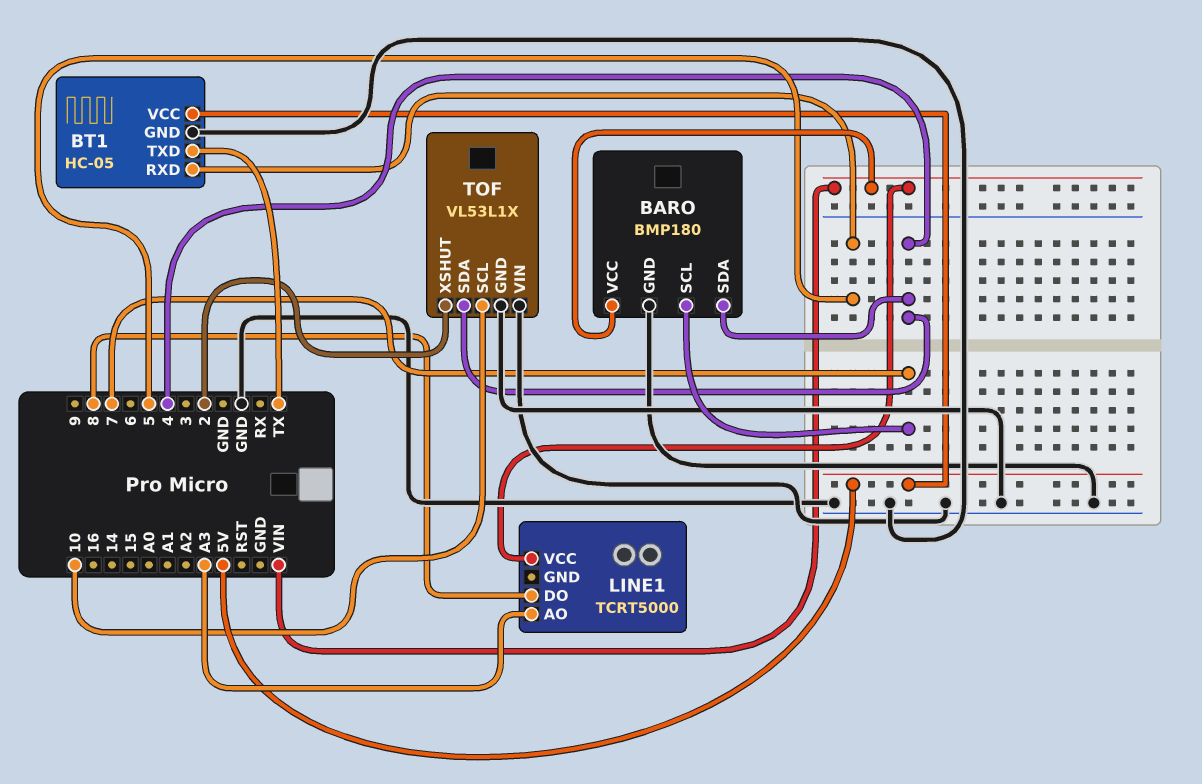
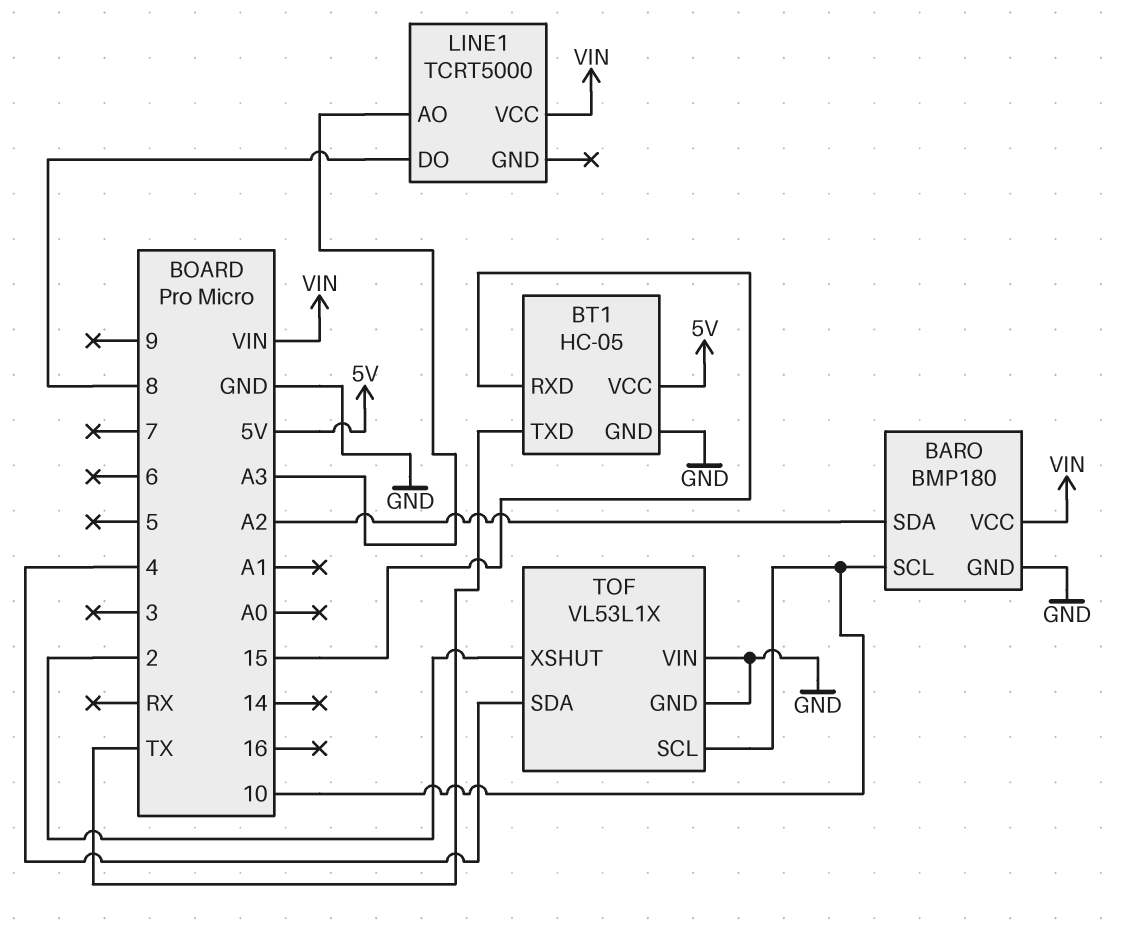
BARO pin SCL: 7 -> 10
BARO pin SDA: 4 -> A2
BT1 pin RXD: 5 -> 15

